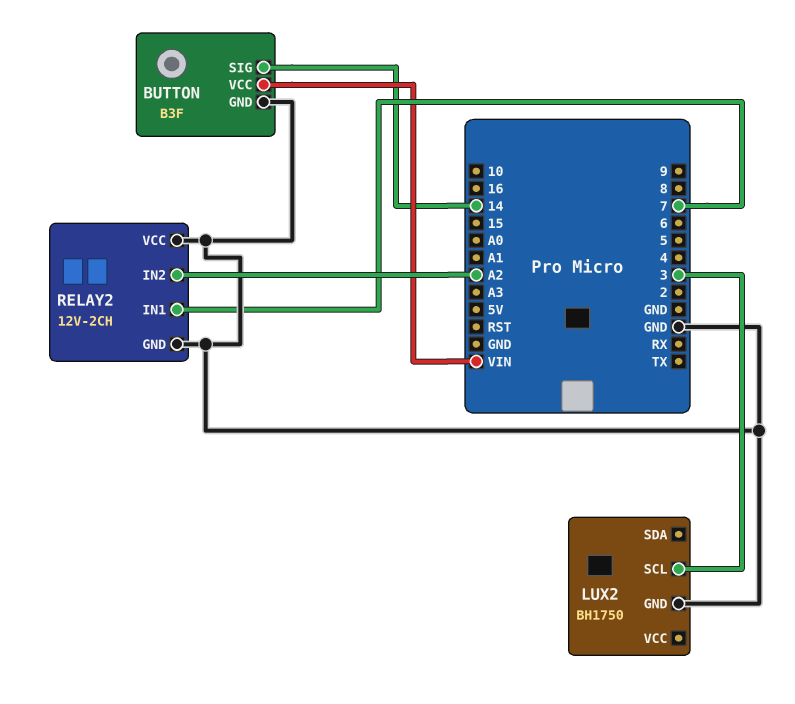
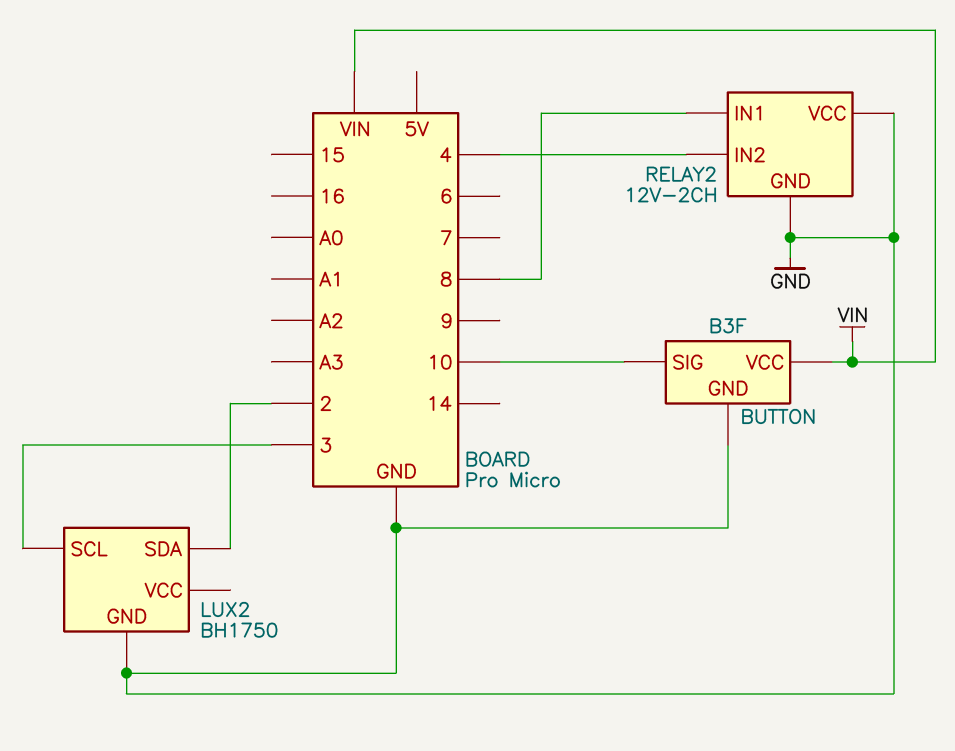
BUTTON pin SIG: 14 -> 10
LUX2 pin SDA: none -> 2
RELAY2 pin IN1: 7 -> 8
RELAY2 pin IN2: A2 -> 4

